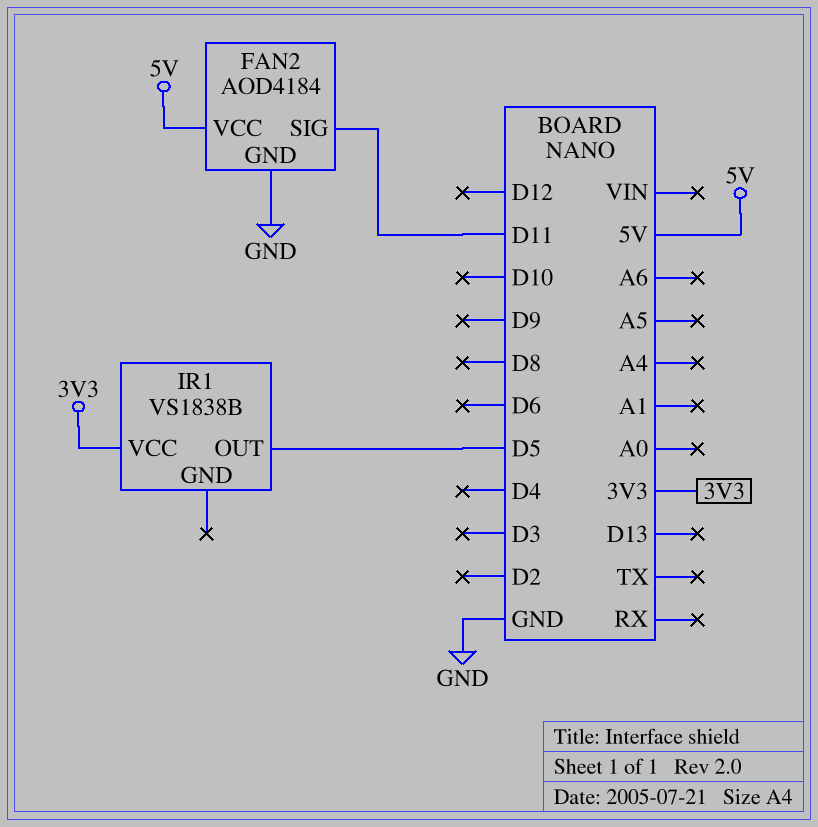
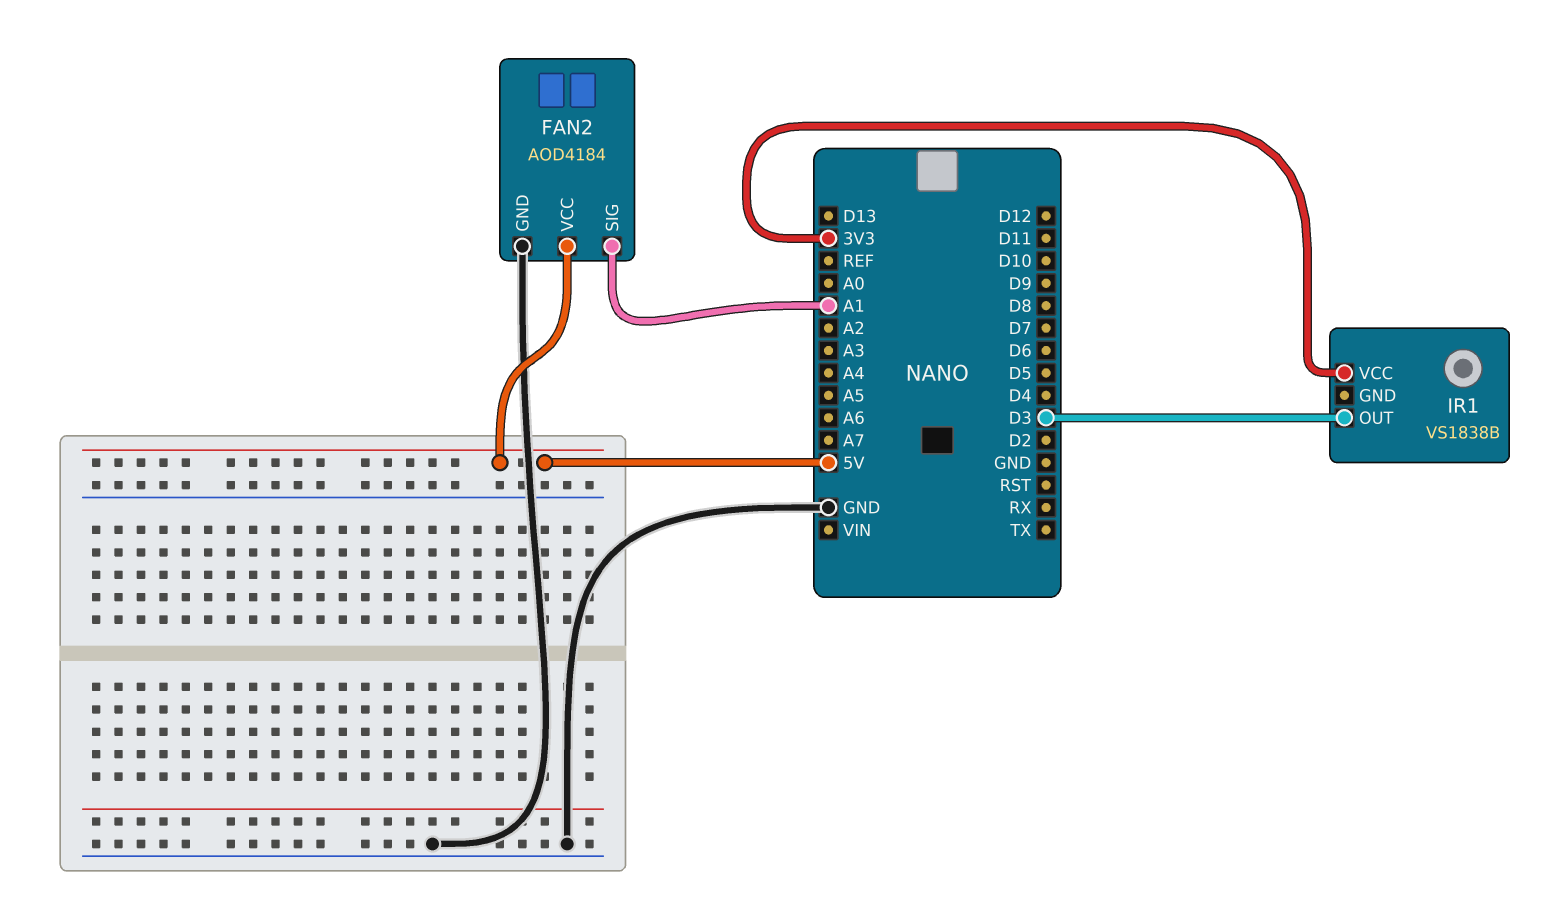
FAN2 pin SIG: D11 -> A1
IR1 pin OUT: D5 -> D3

